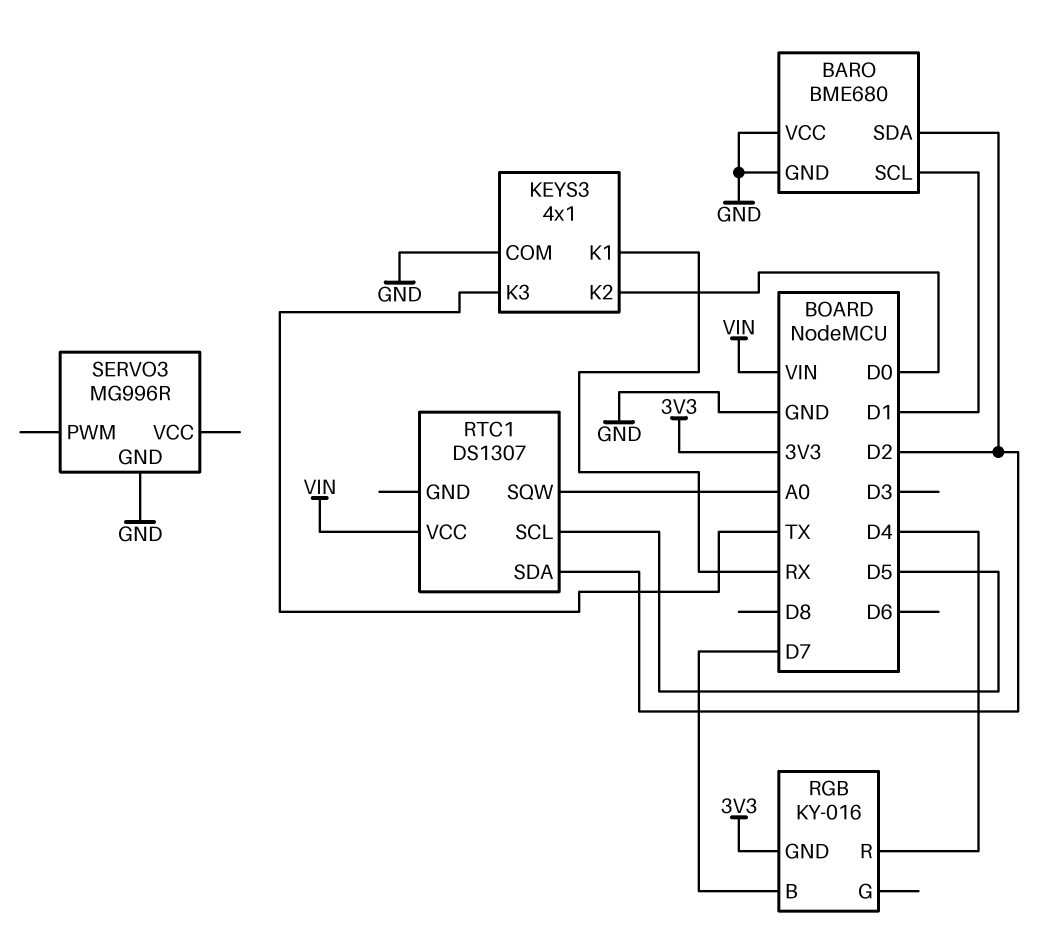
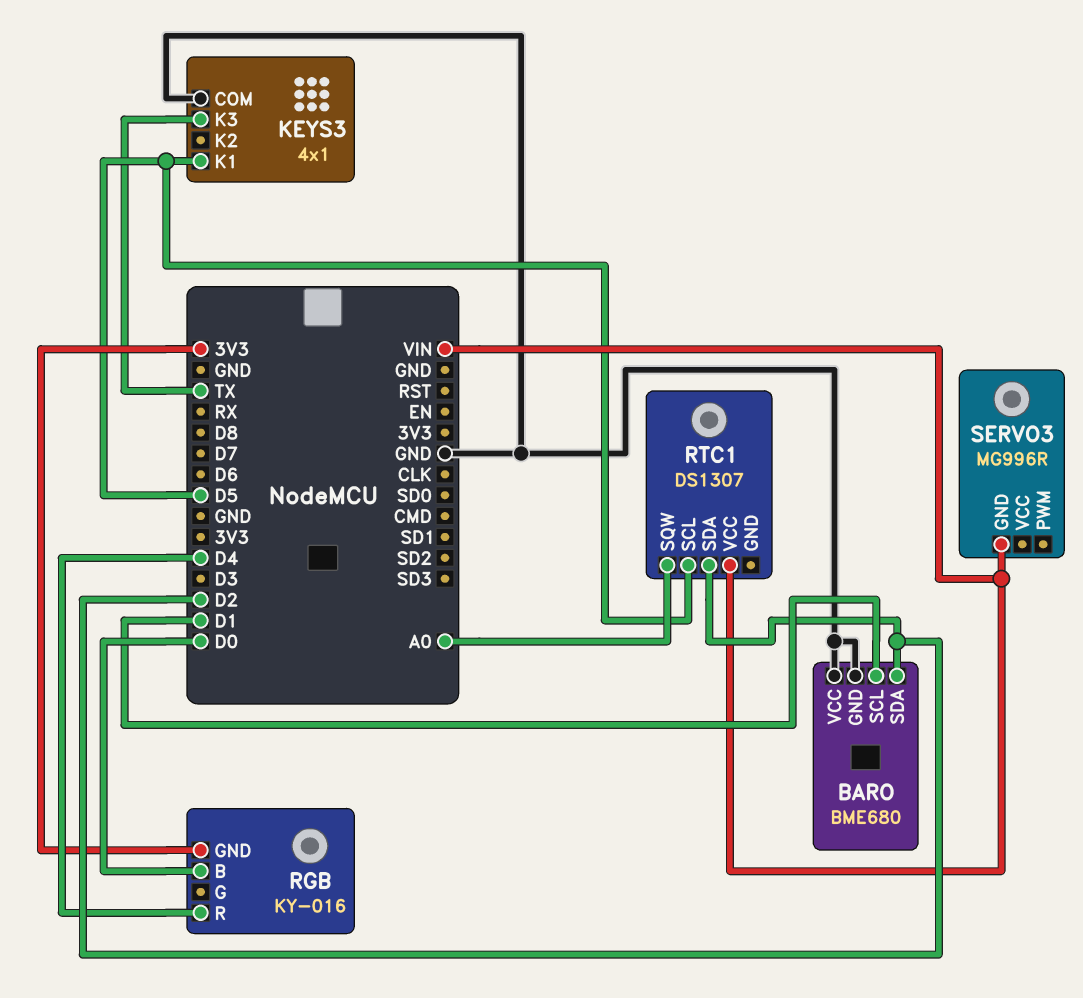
KEYS3 pin K1: RX -> D5
KEYS3 pin K2: D0 -> none
RGB pin B: D7 -> D0
SERVO3 pin GND: GND -> VIN

